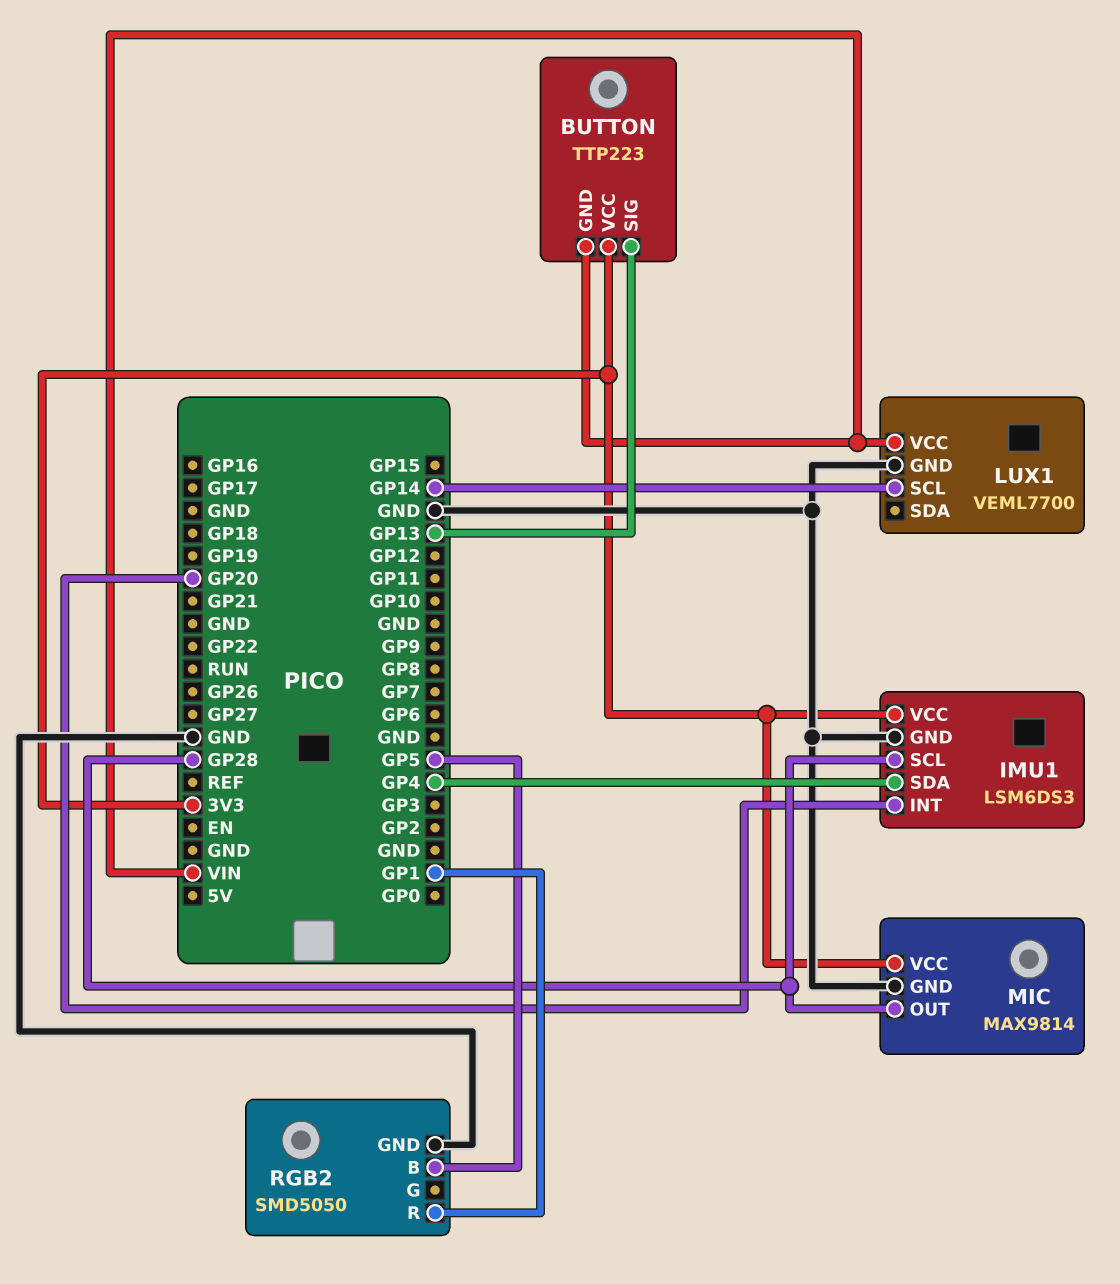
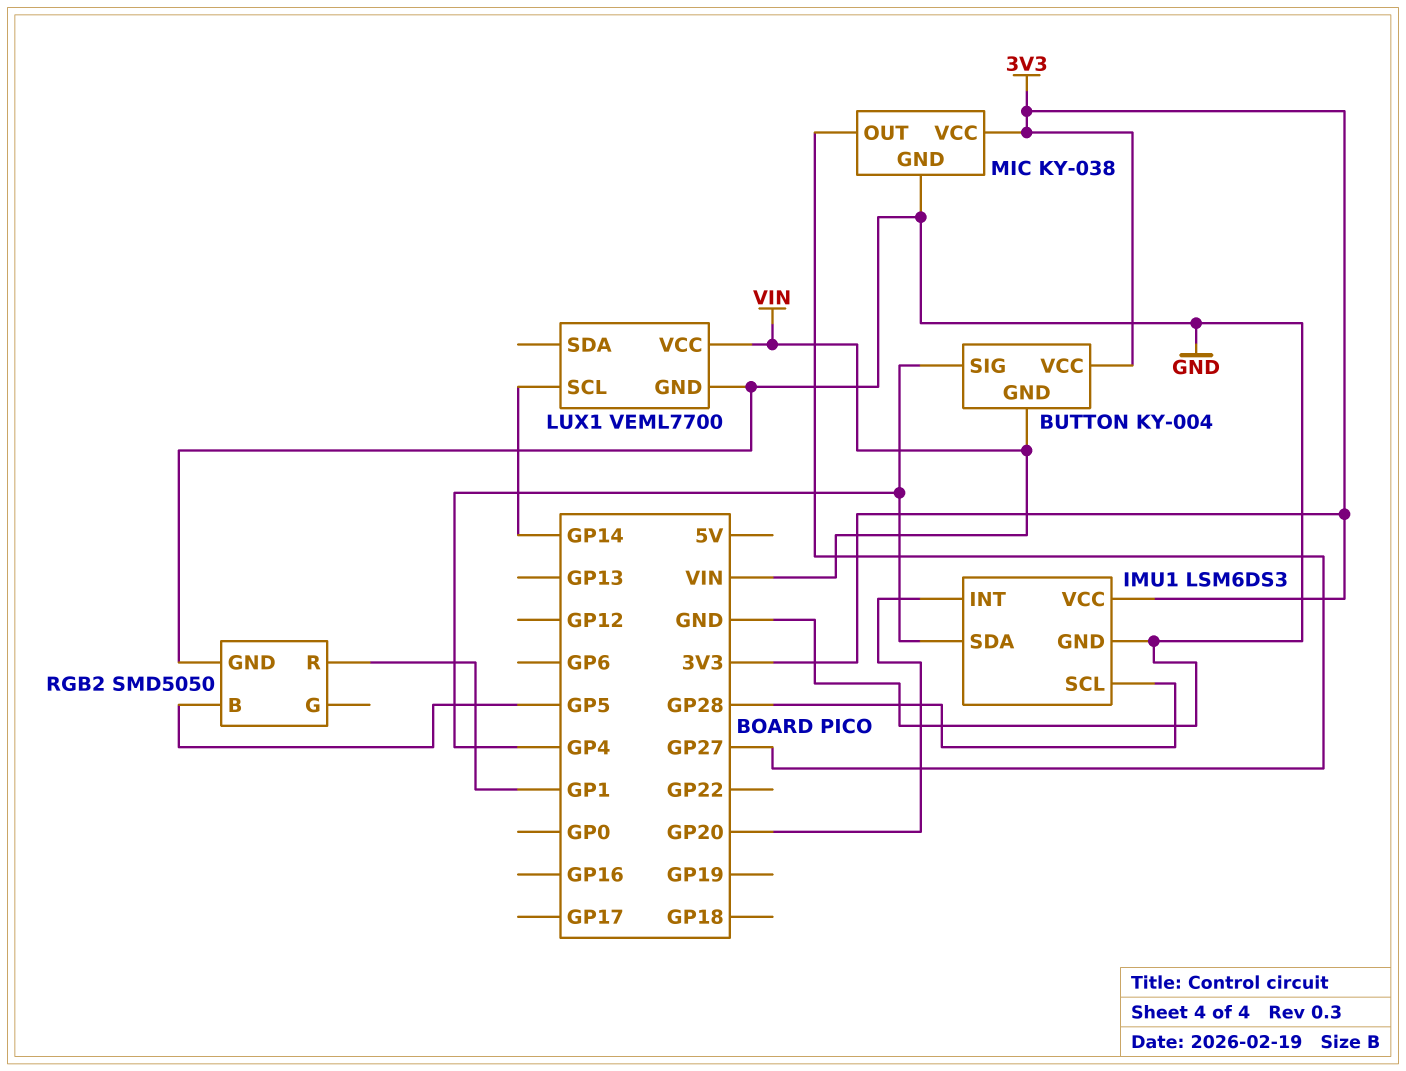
BUTTON: TTP223 -> KY-004
BUTTON pin SIG: GP13 -> GP4
MIC: MAX9814 -> KY-038
MIC pin OUT: GP28 -> GP27

